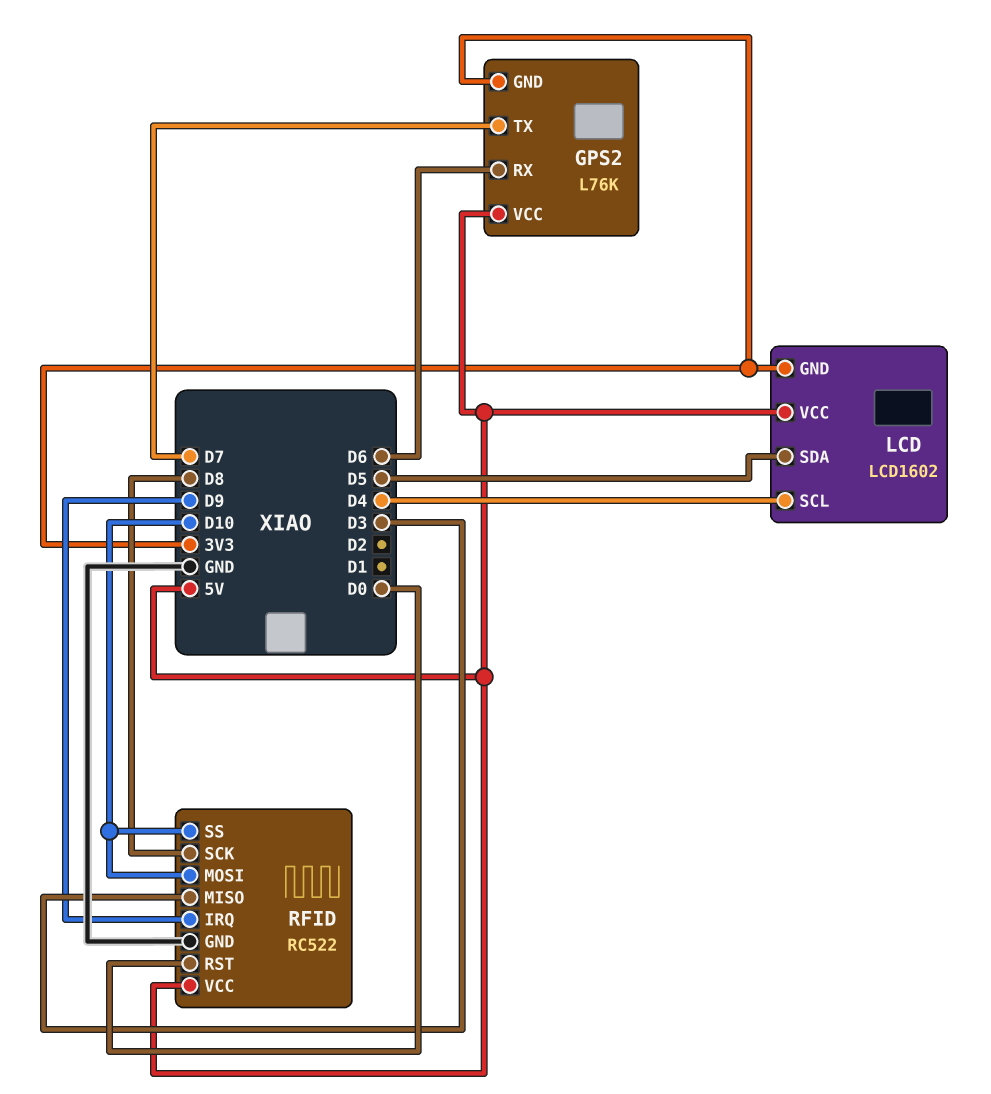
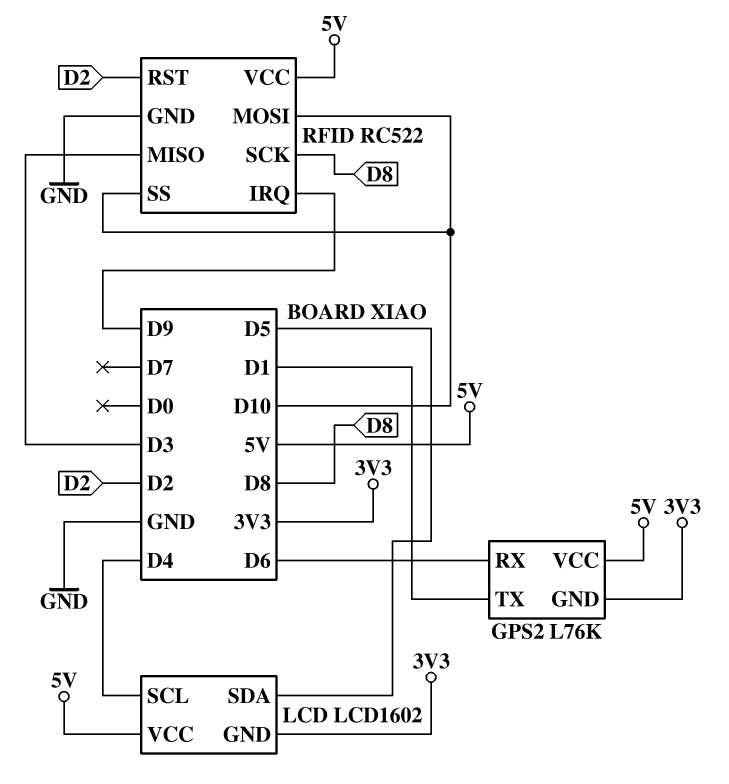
GPS2 pin TX: D7 -> D1
RFID pin RST: D0 -> D2

